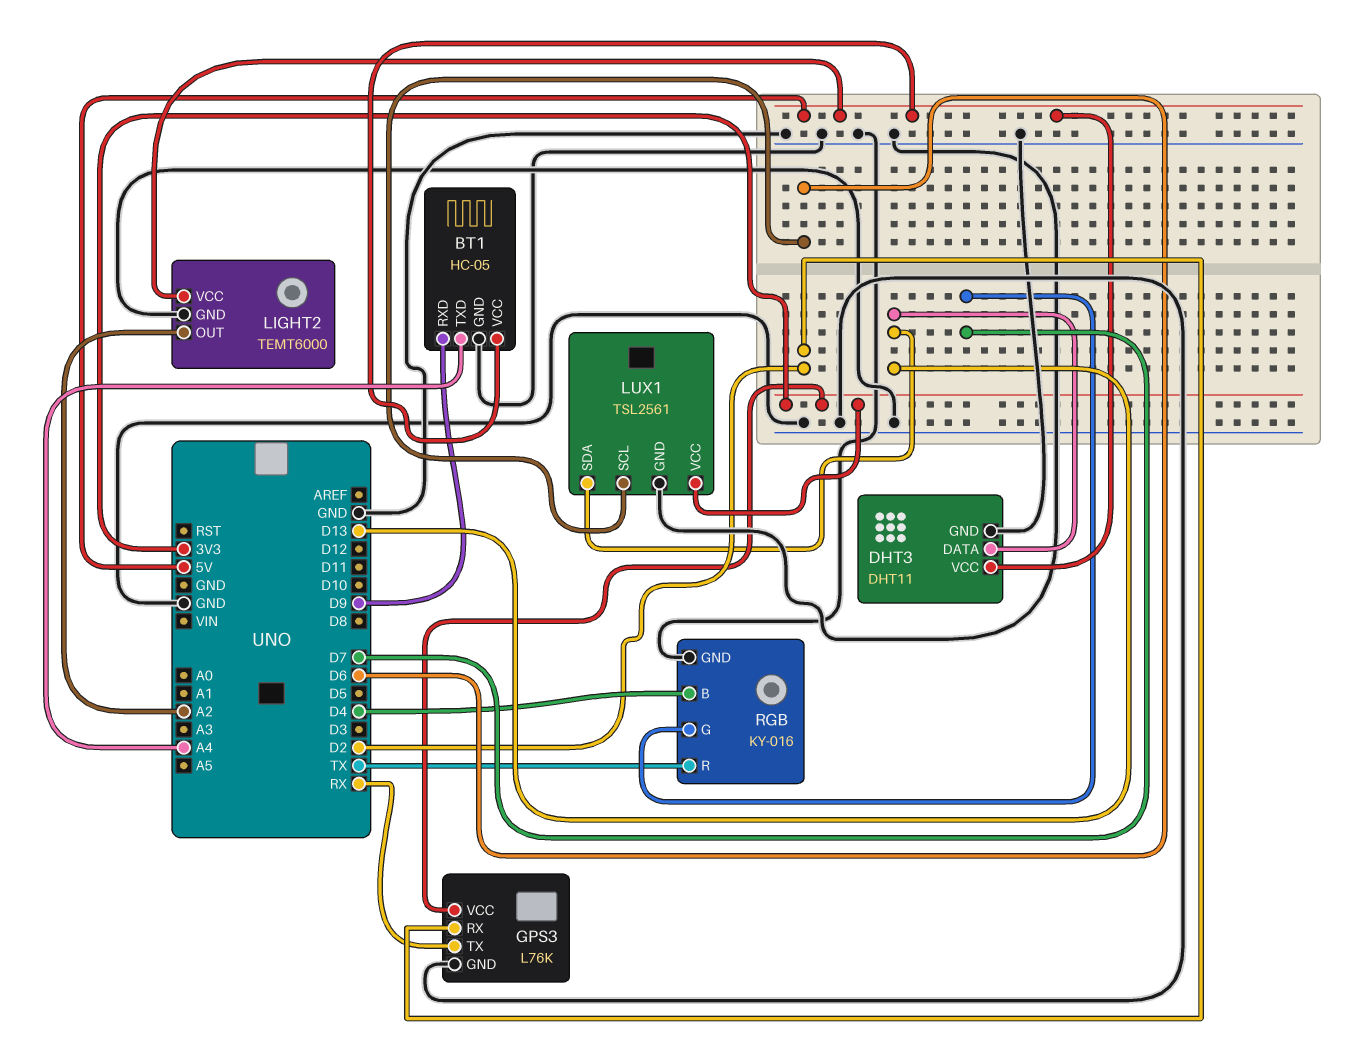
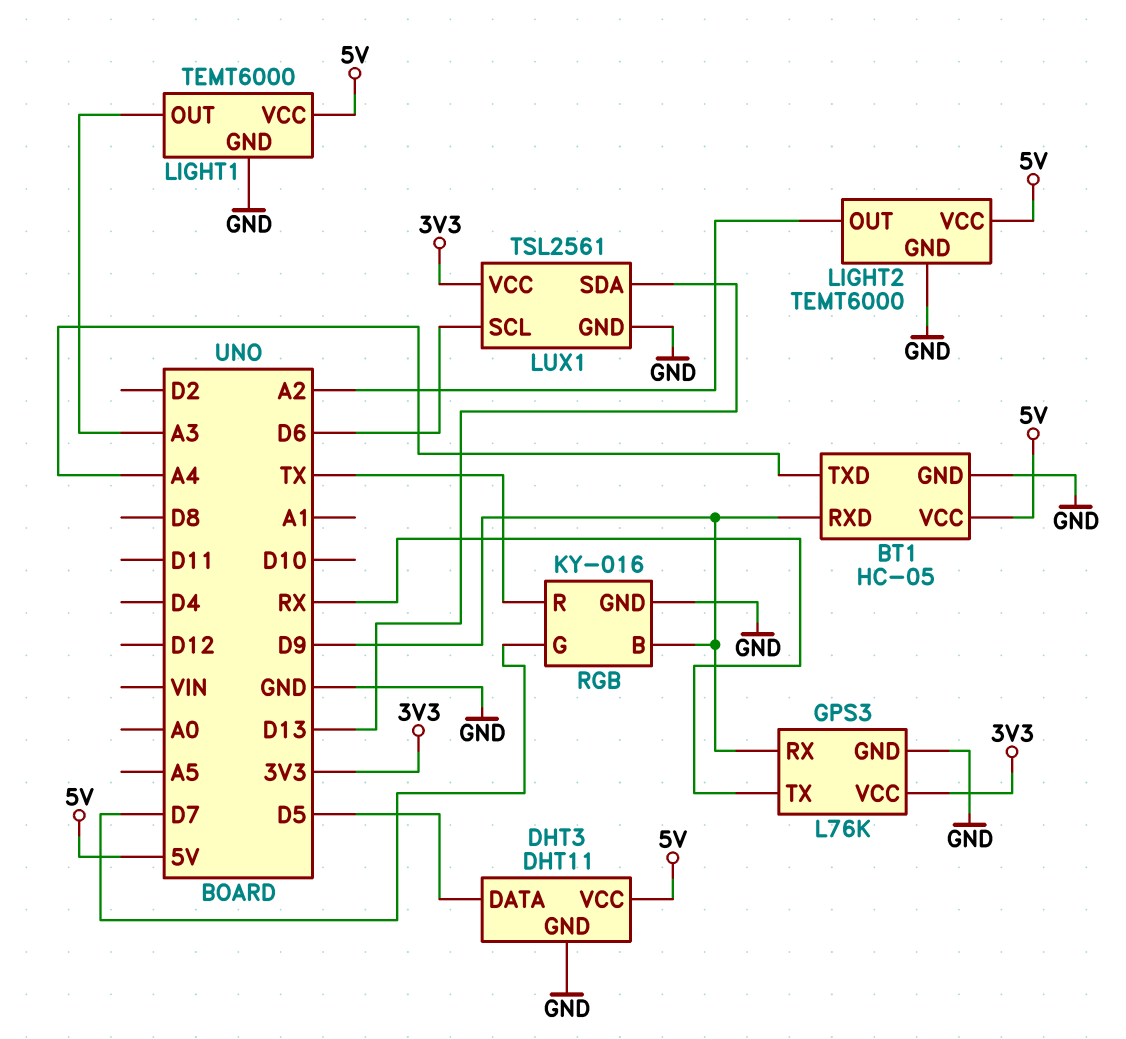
DHT3 pin DATA: D13 -> D5
GPS3 pin RX: D2 -> D9
LIGHT1: none -> TEMT6000
LIGHT1 pin GND: none -> GND
LIGHT1 pin OUT: none -> A3
LIGHT1 pin VCC: none -> 5V
RGB pin B: D4 -> D9

